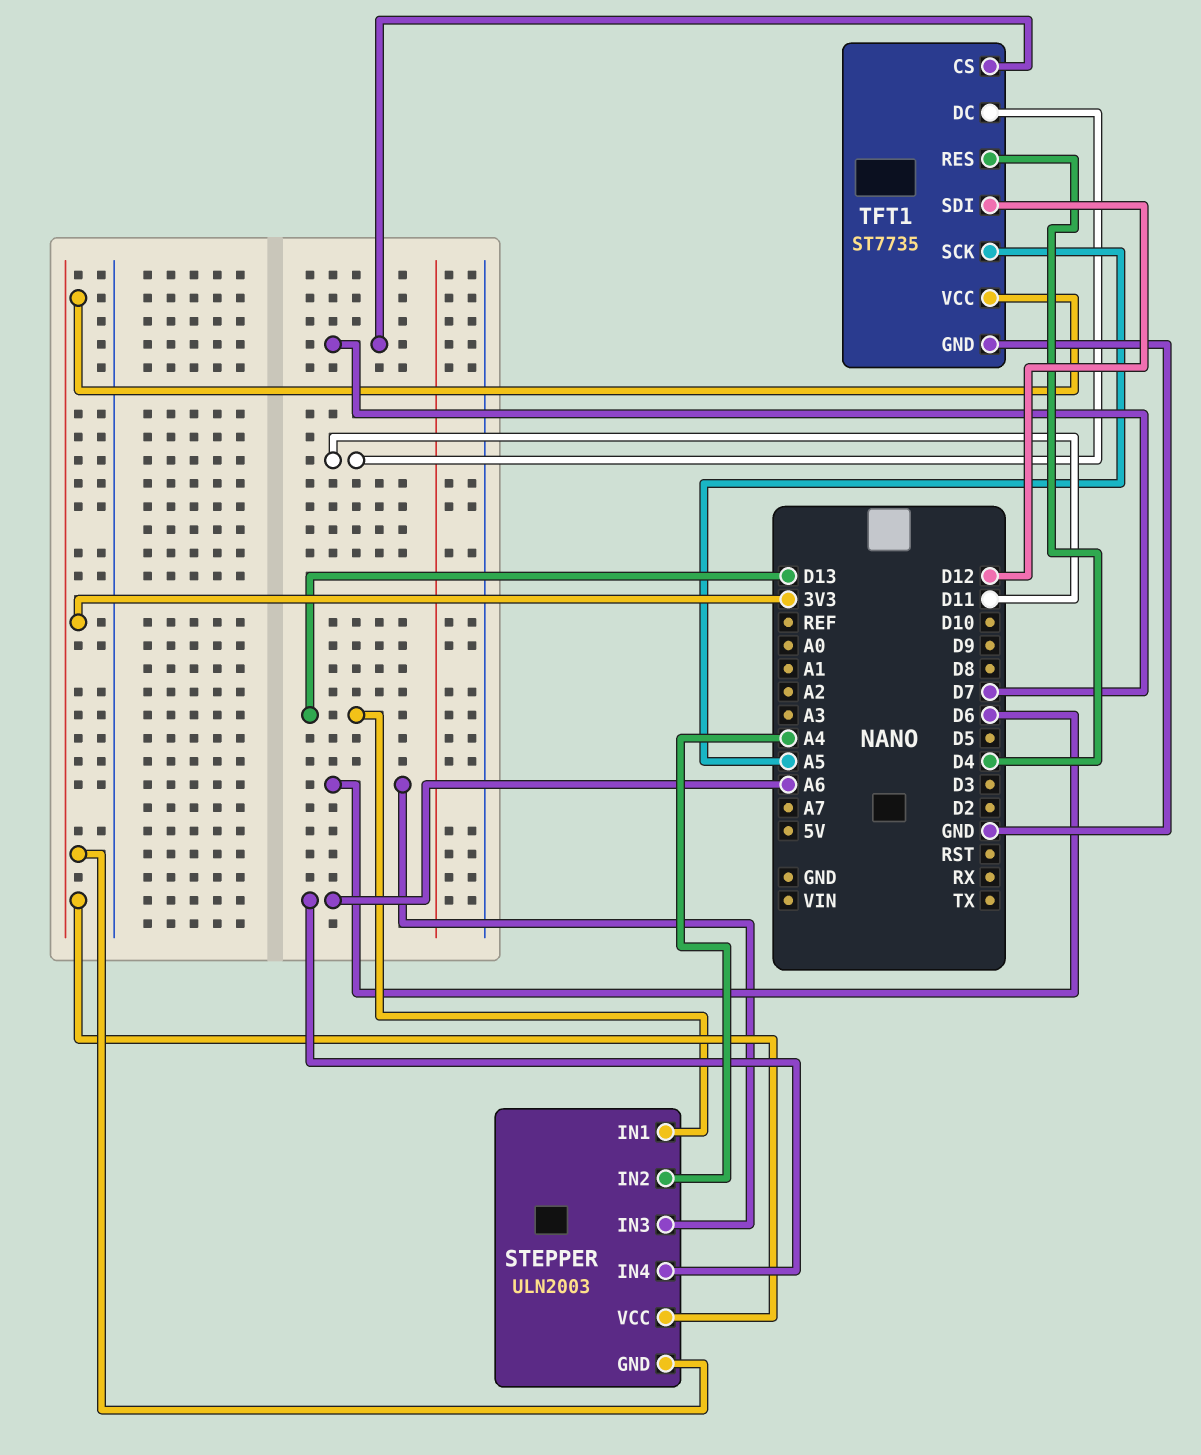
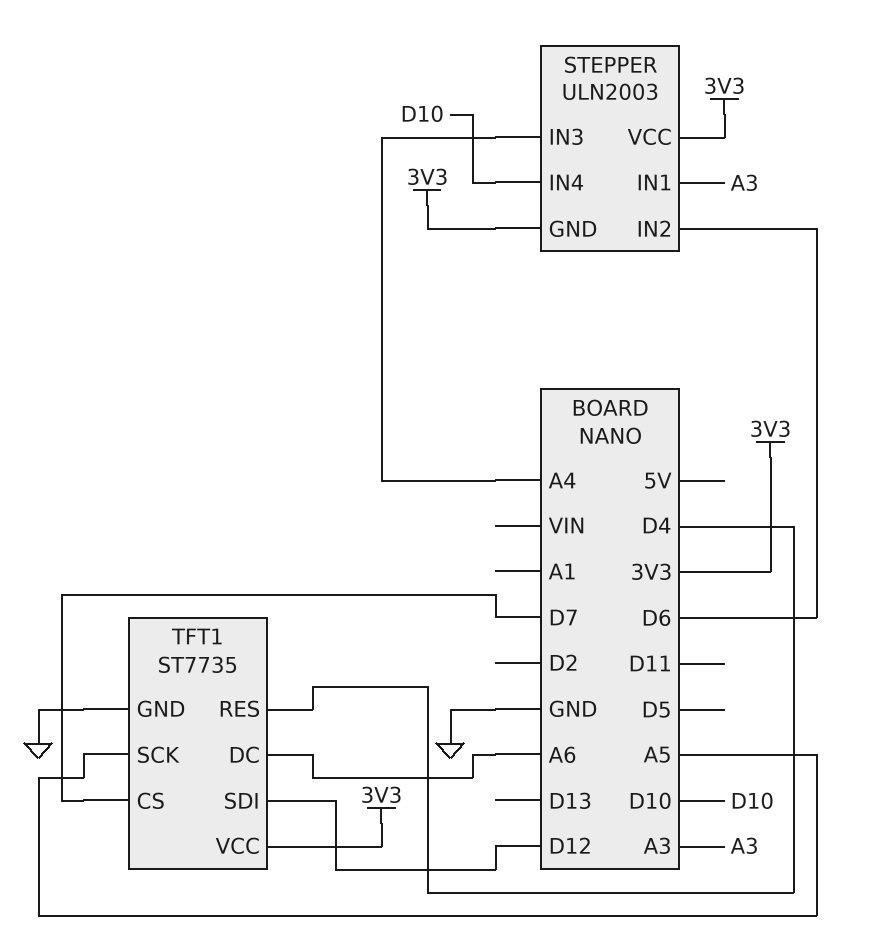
STEPPER pin IN1: D13 -> A3
STEPPER pin IN2: A4 -> D6
STEPPER pin IN3: D6 -> A4
STEPPER pin IN4: A6 -> D10
TFT1 pin DC: D11 -> A6

